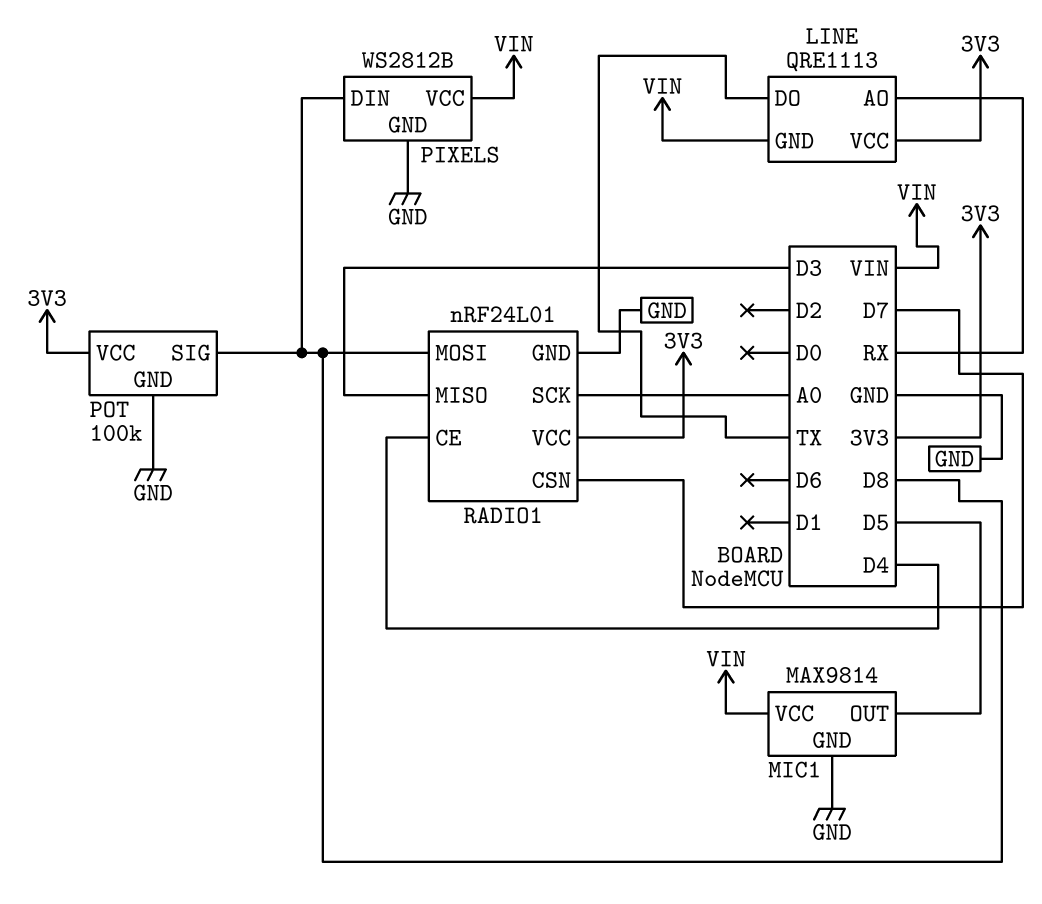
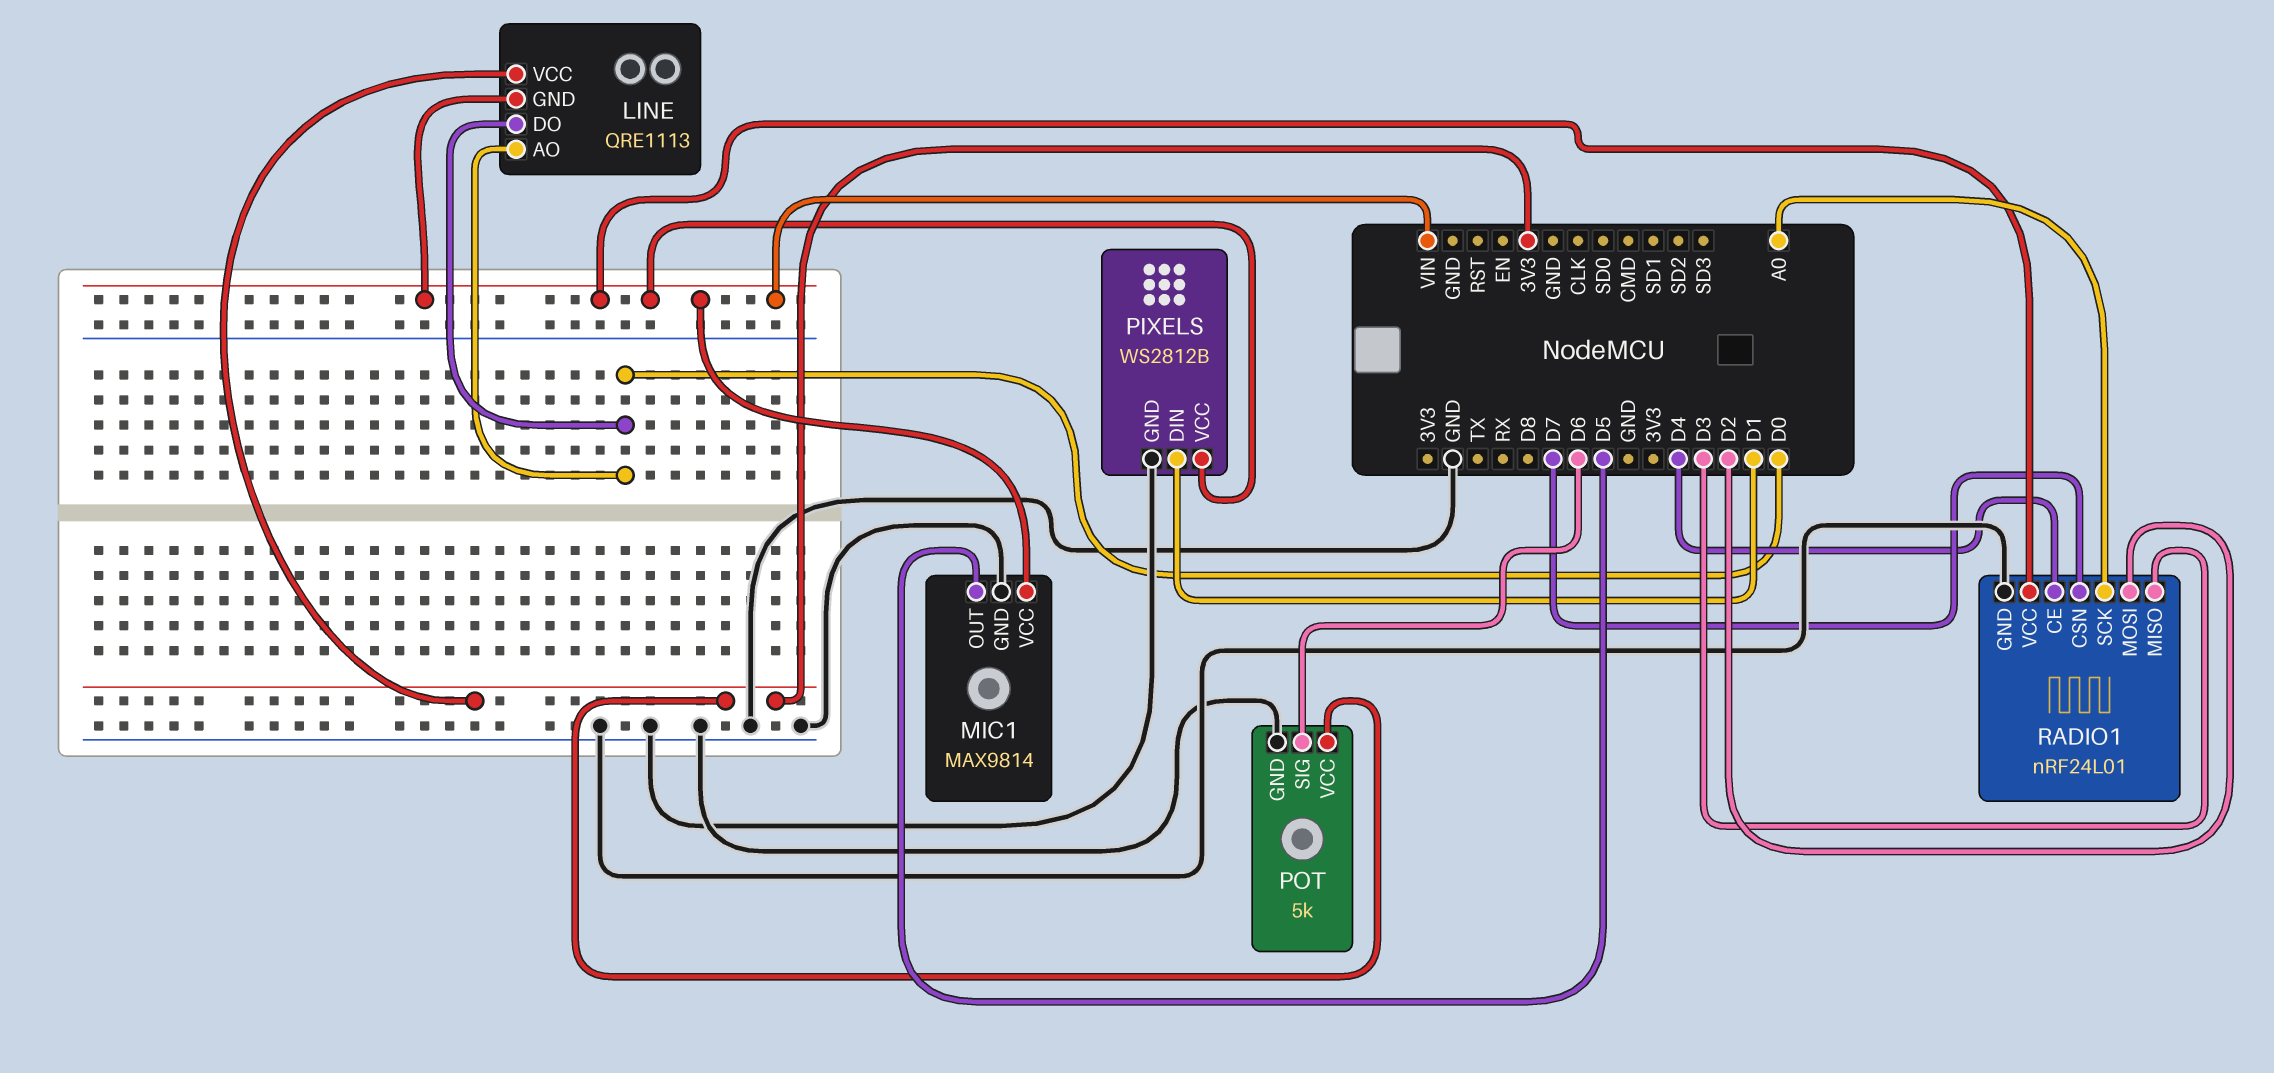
LINE pin AO: RX -> D0
LINE pin DO: TX -> D0
PIXELS pin DIN: D8 -> D1
POT: 100k -> 5k
POT pin SIG: D8 -> D6
RADIO1 pin MOSI: D8 -> D2
RADIO1 pin VCC: 3V3 -> VIN

